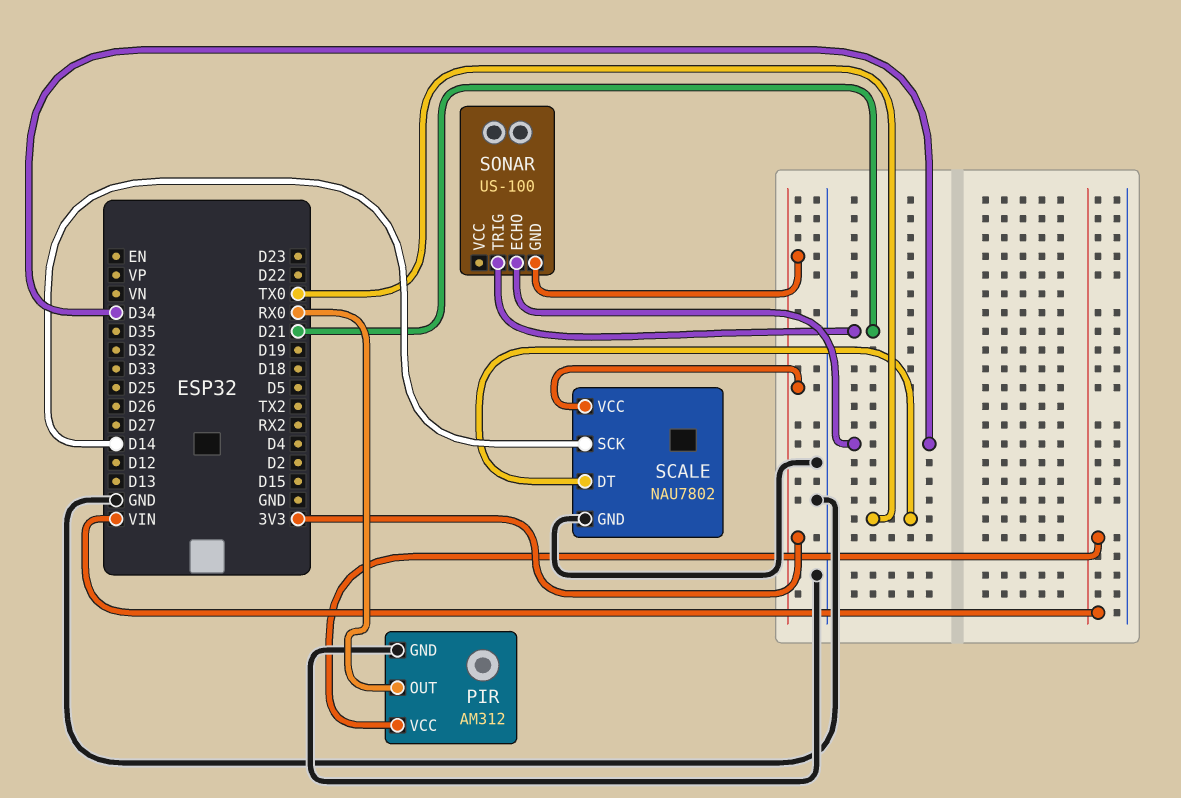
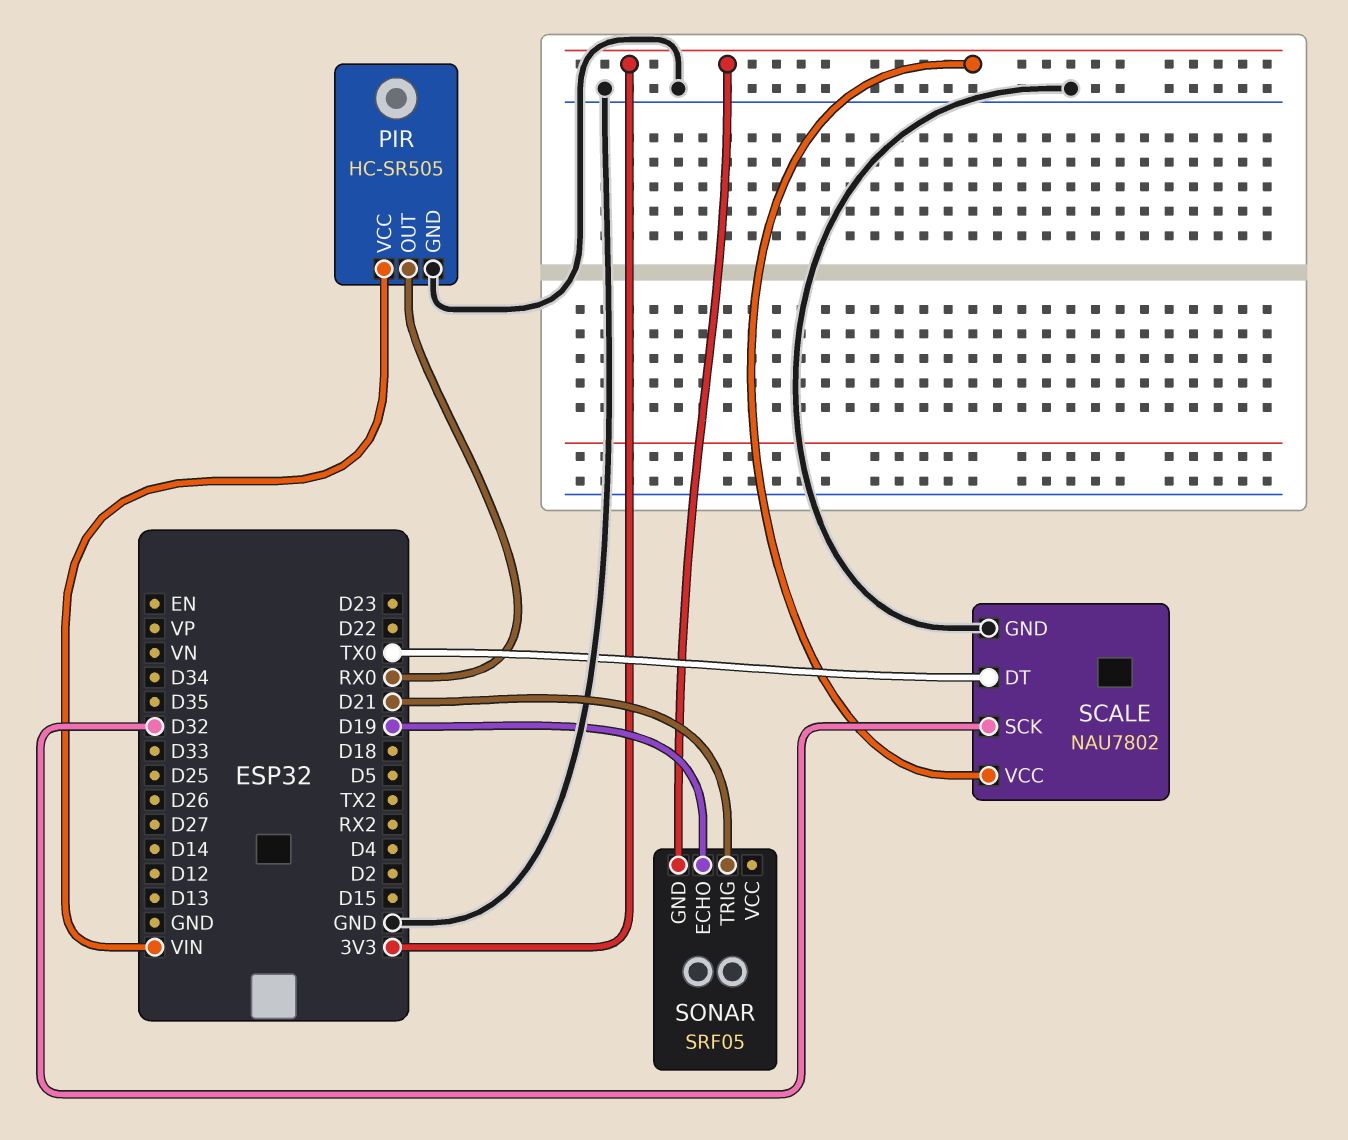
PIR: AM312 -> HC-SR505
SCALE pin SCK: D14 -> D32
SONAR: US-100 -> SRF05
SONAR pin ECHO: D34 -> D19

